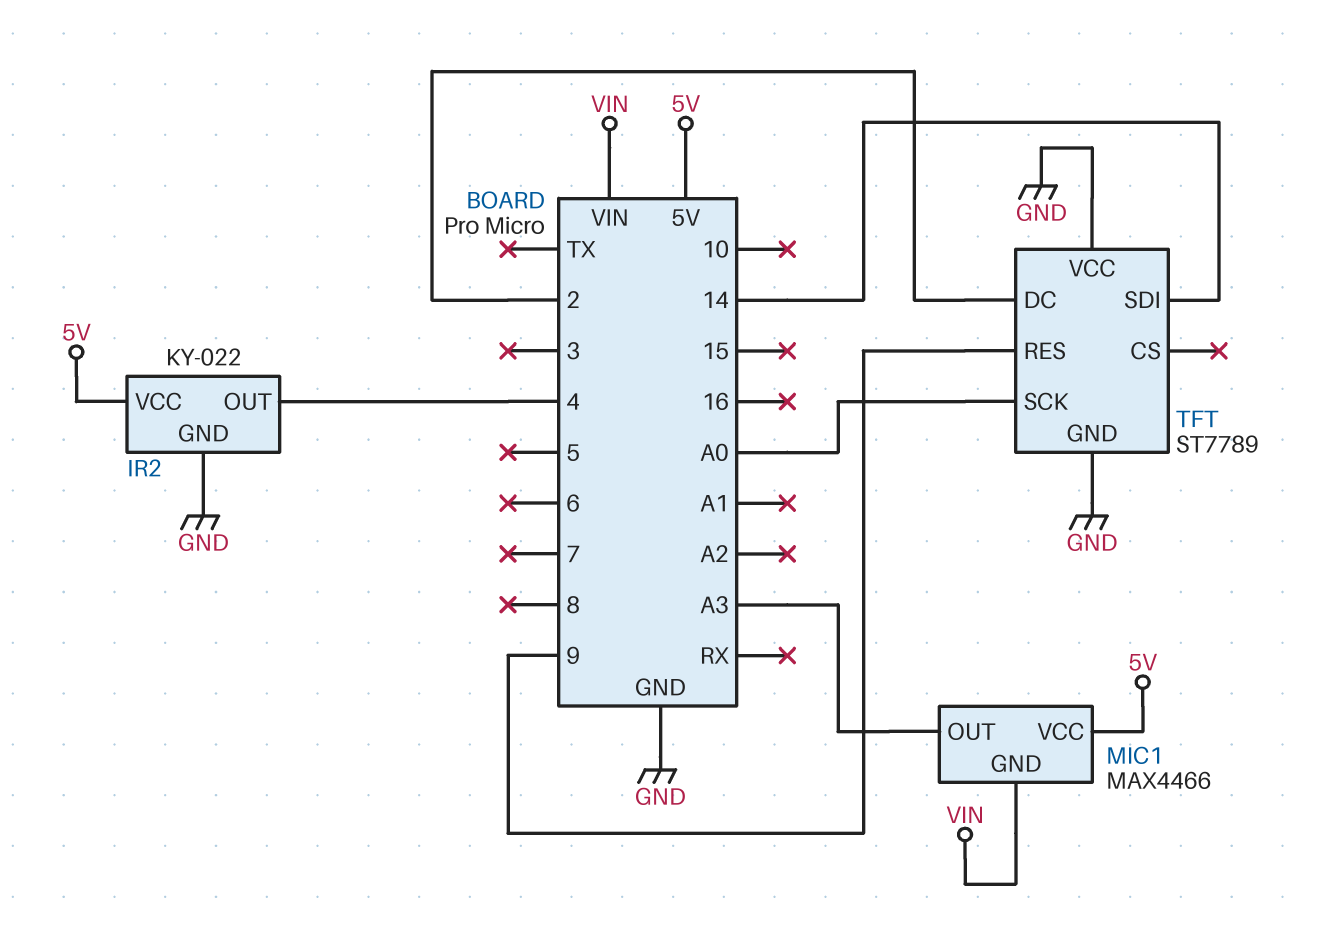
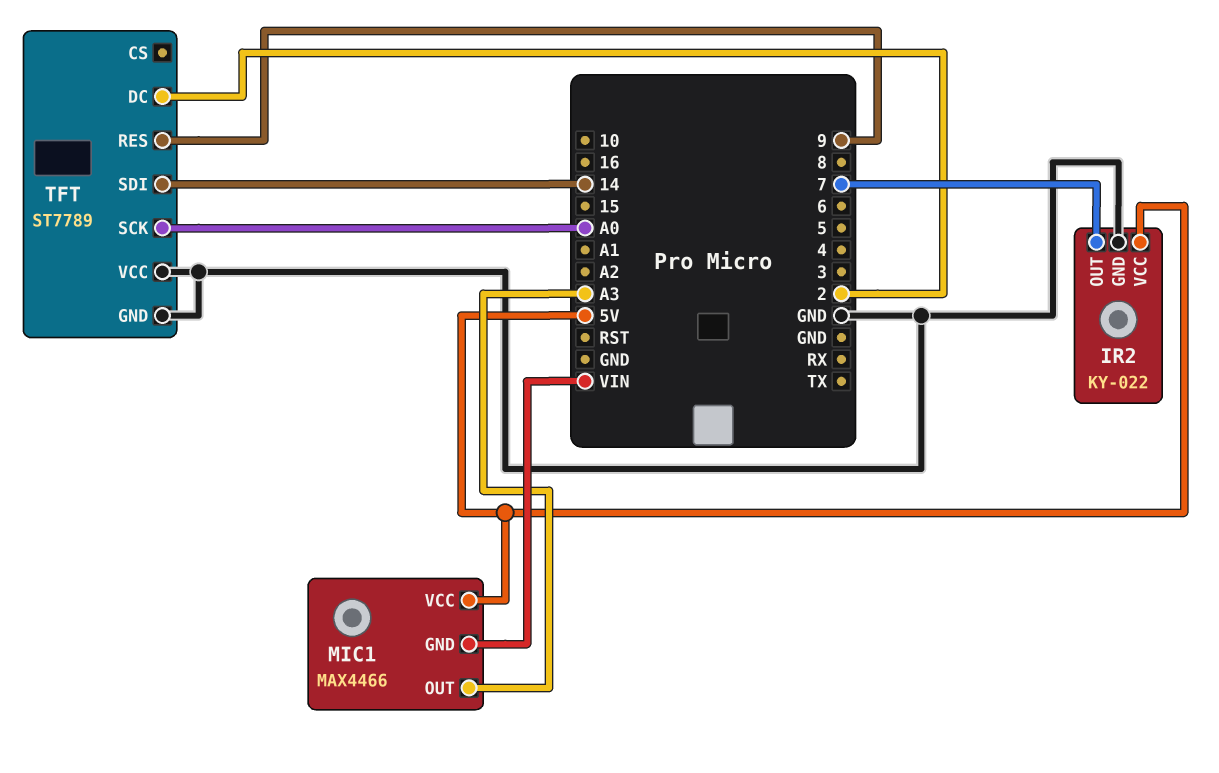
IR2 pin OUT: 4 -> 7

